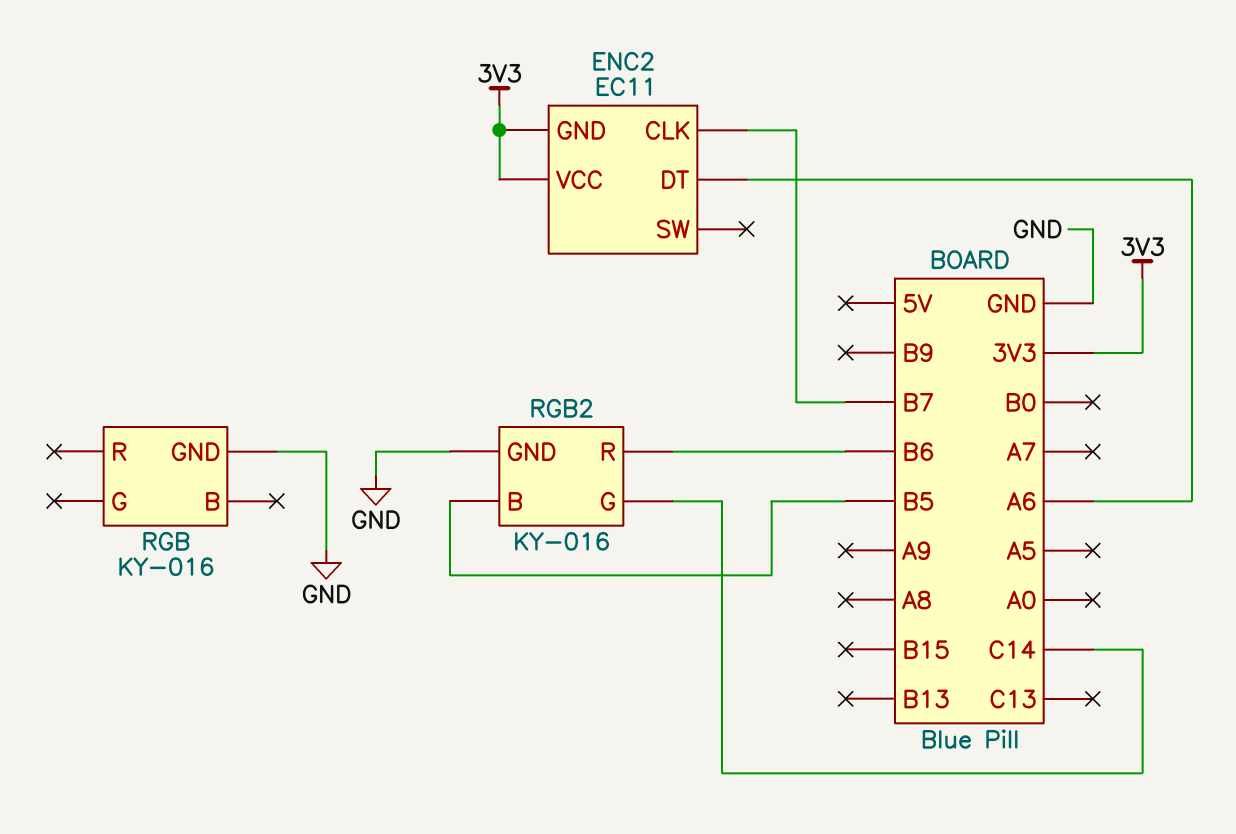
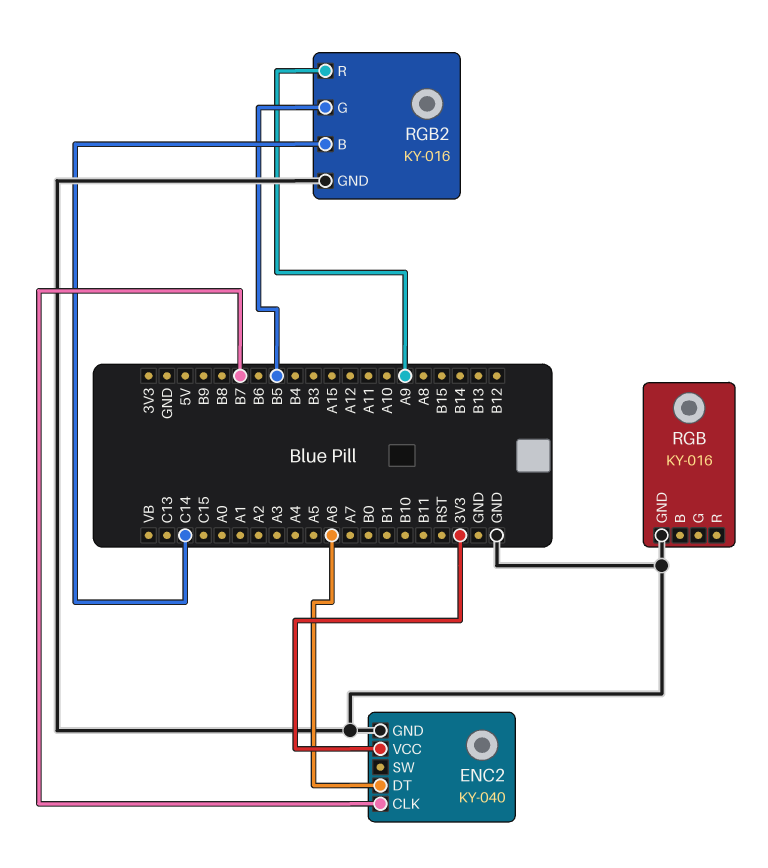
ENC2: EC11 -> KY-040
ENC2 pin GND: 3V3 -> GND
RGB2 pin B: B5 -> C14
RGB2 pin G: C14 -> B5
RGB2 pin R: B6 -> A9

